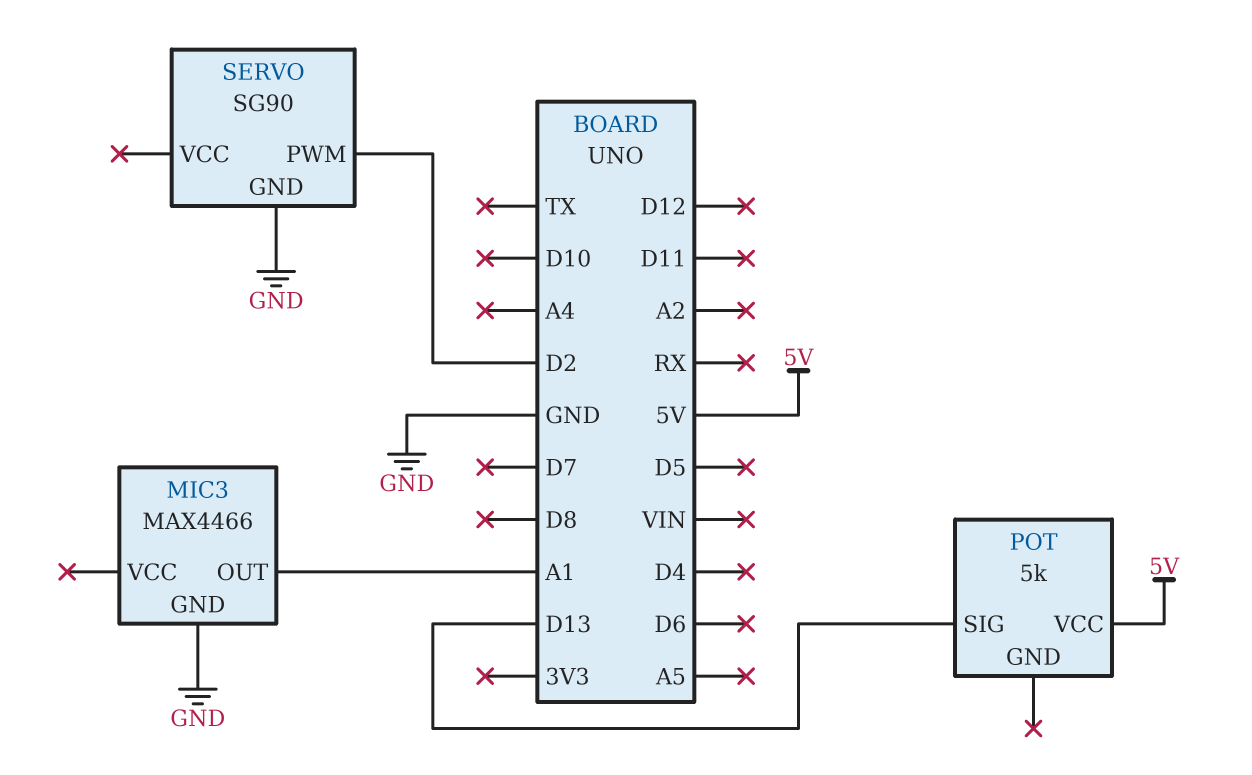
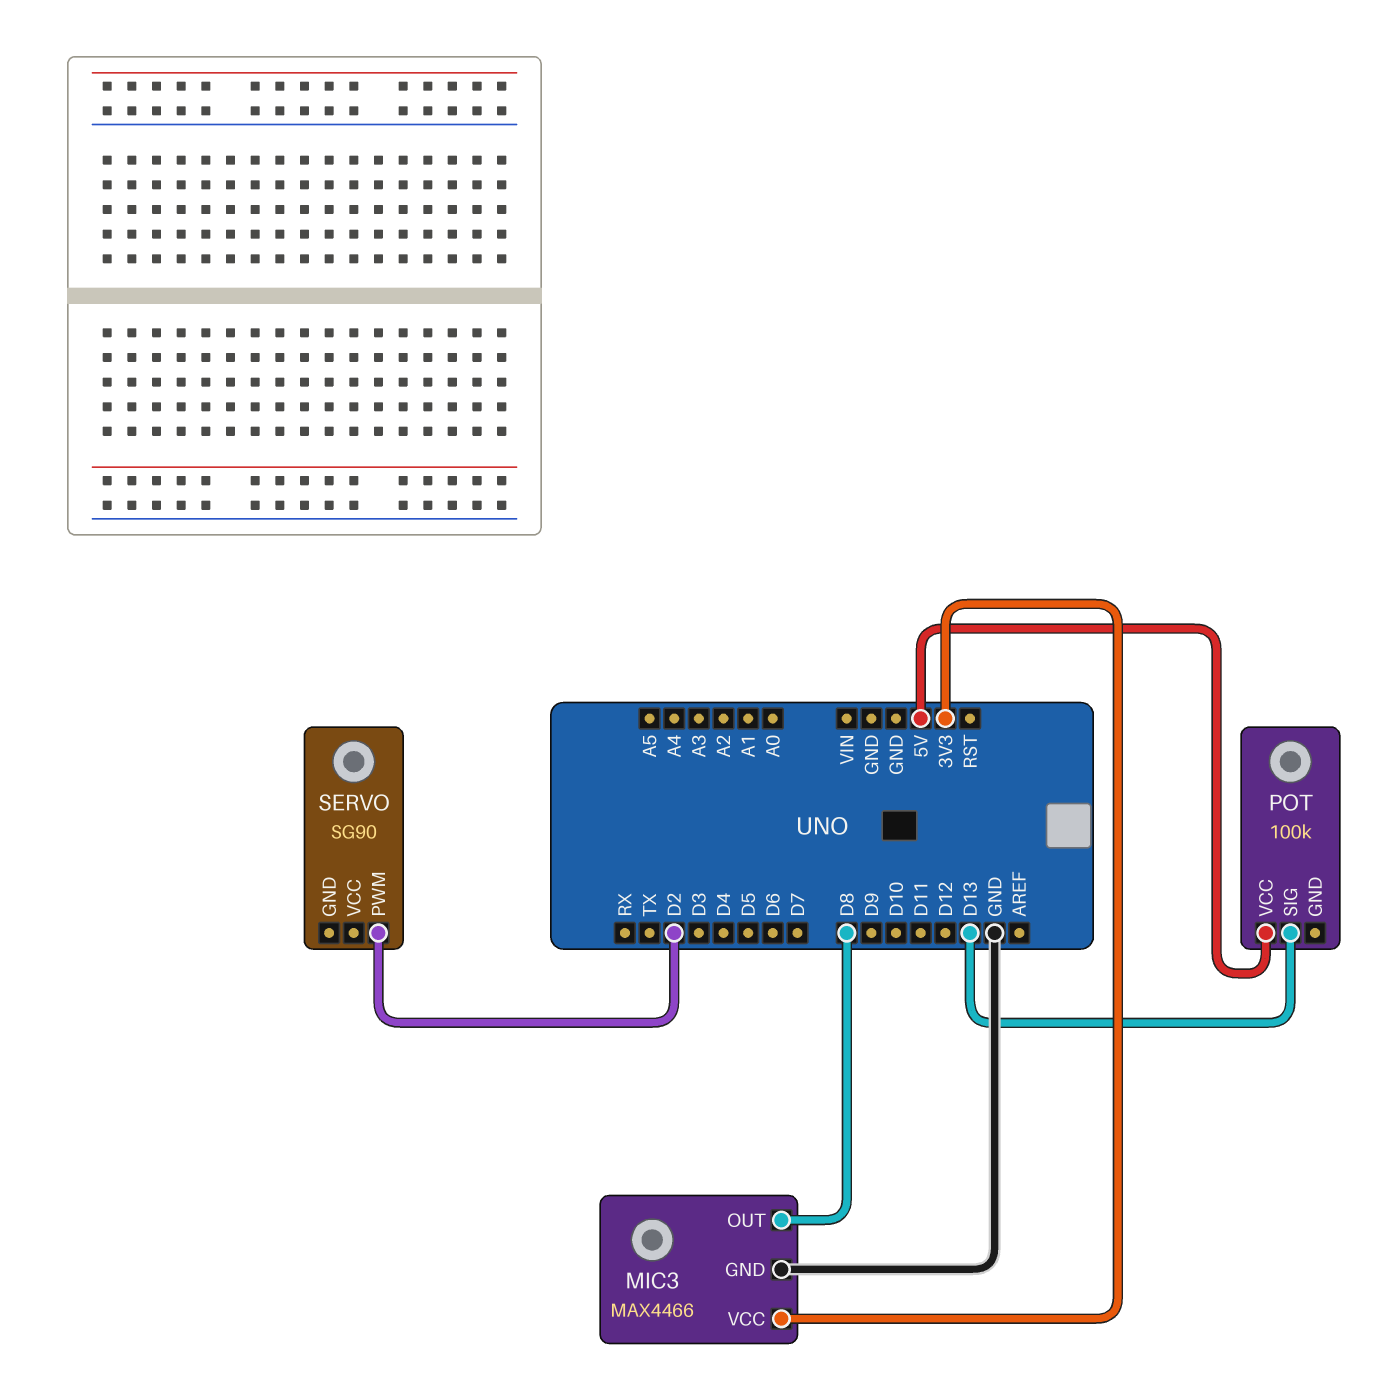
MIC3 pin OUT: A1 -> D8
MIC3 pin VCC: none -> 3V3
POT: 5k -> 100k
SERVO pin GND: GND -> none

